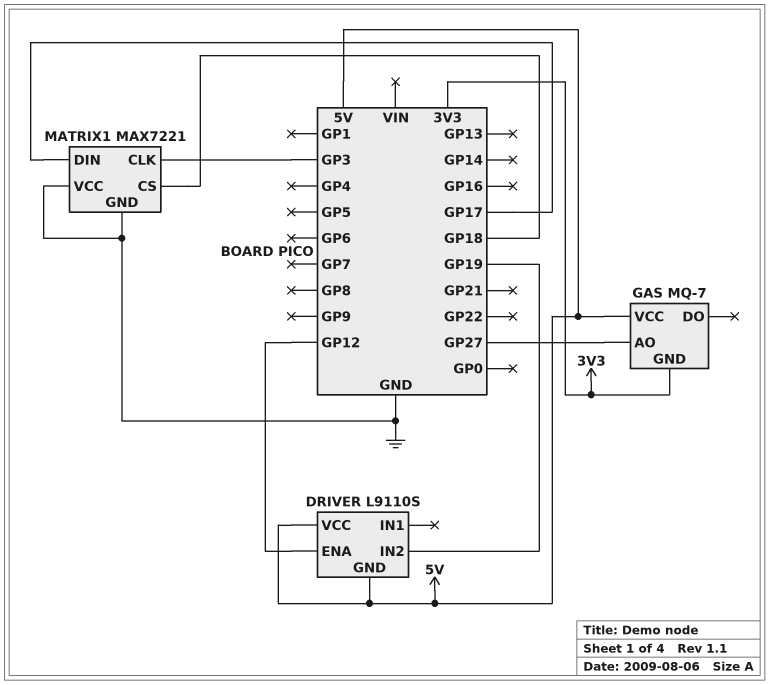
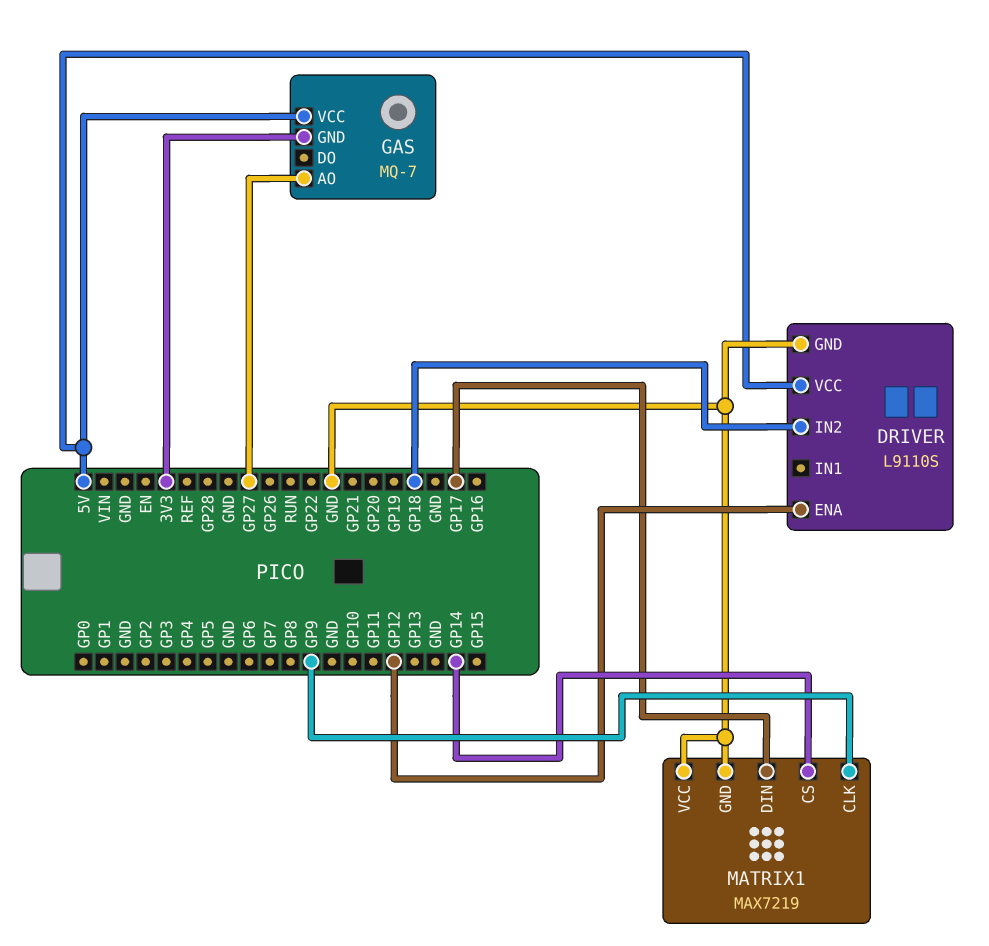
DRIVER pin GND: 5V -> GND
DRIVER pin IN2: GP19 -> GP18
MATRIX1: MAX7221 -> MAX7219
MATRIX1 pin CLK: GP3 -> GP9
MATRIX1 pin CS: GP18 -> GP14

